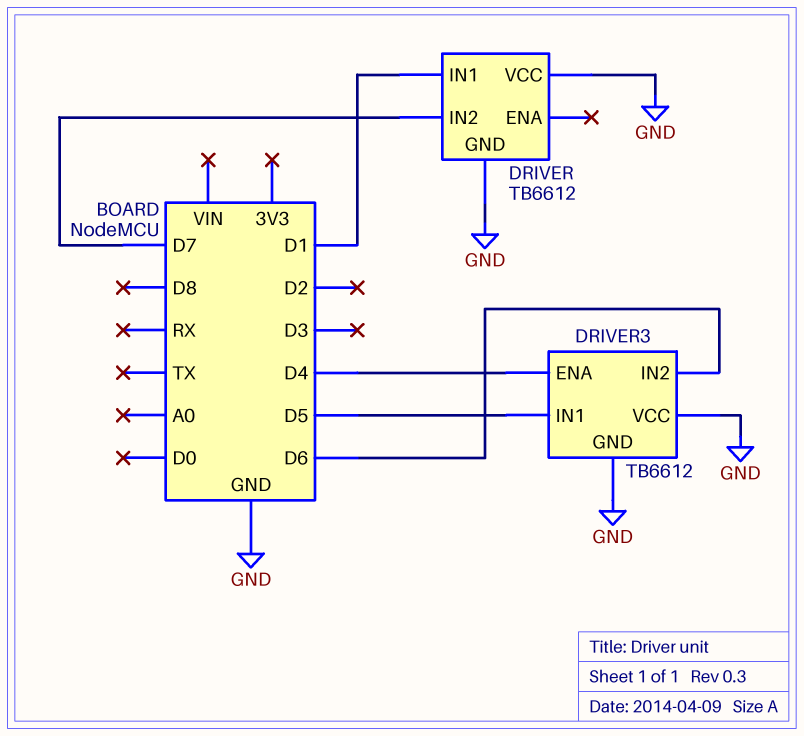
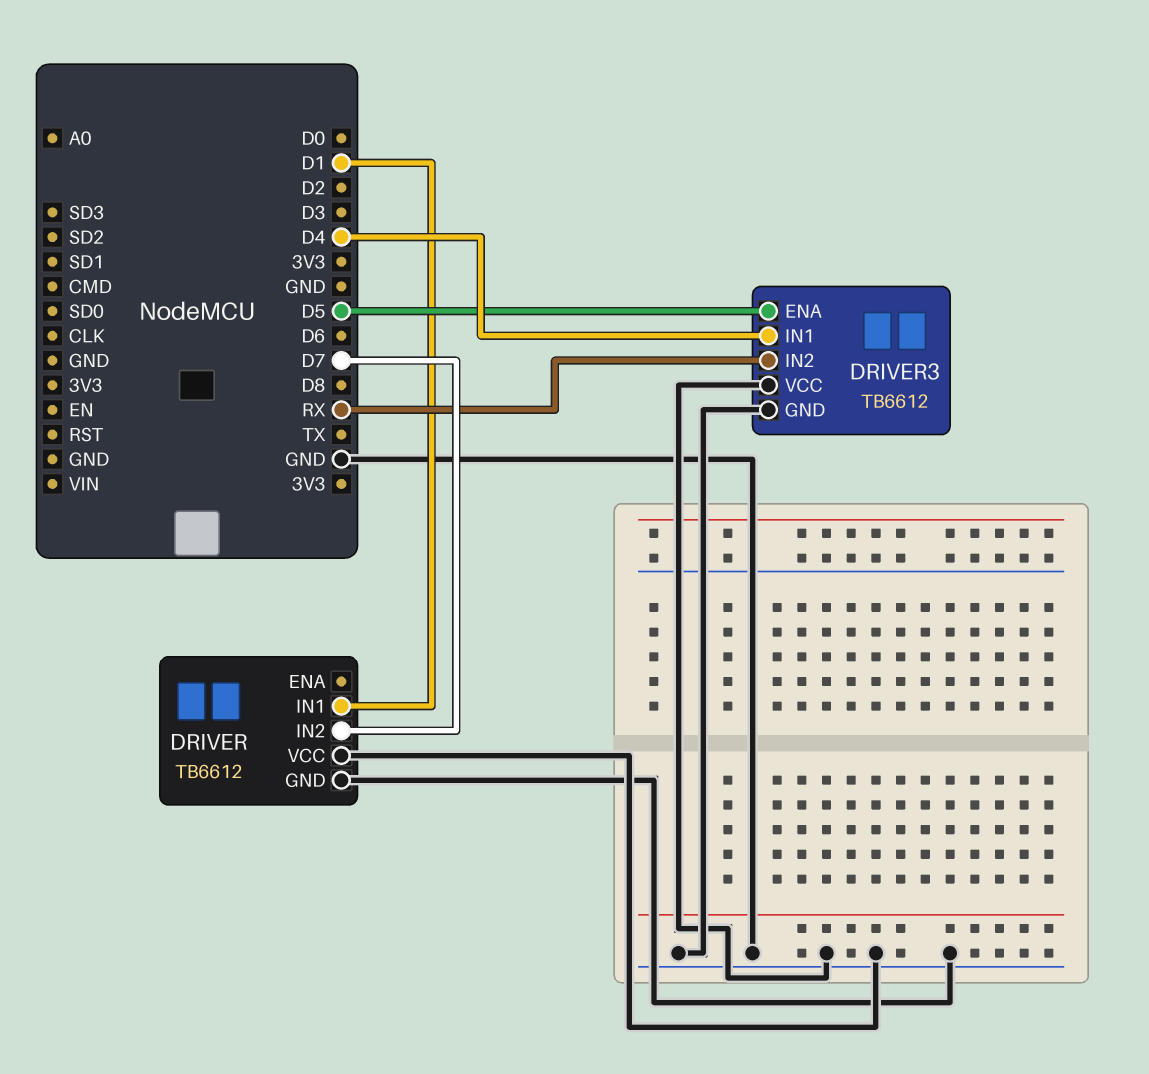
DRIVER3 pin ENA: D4 -> D5
DRIVER3 pin IN1: D5 -> D4
DRIVER3 pin IN2: D6 -> RX

